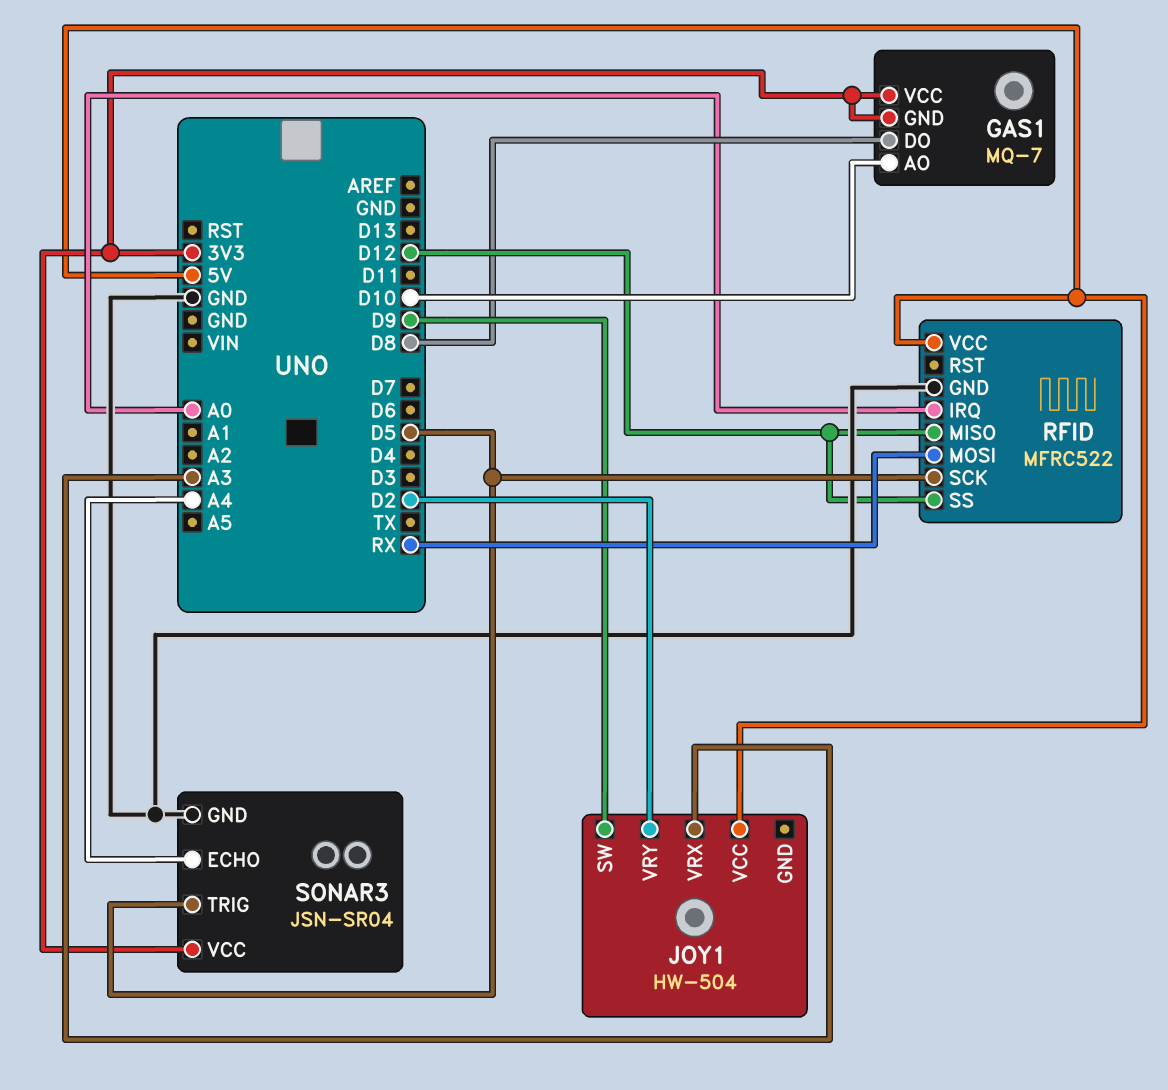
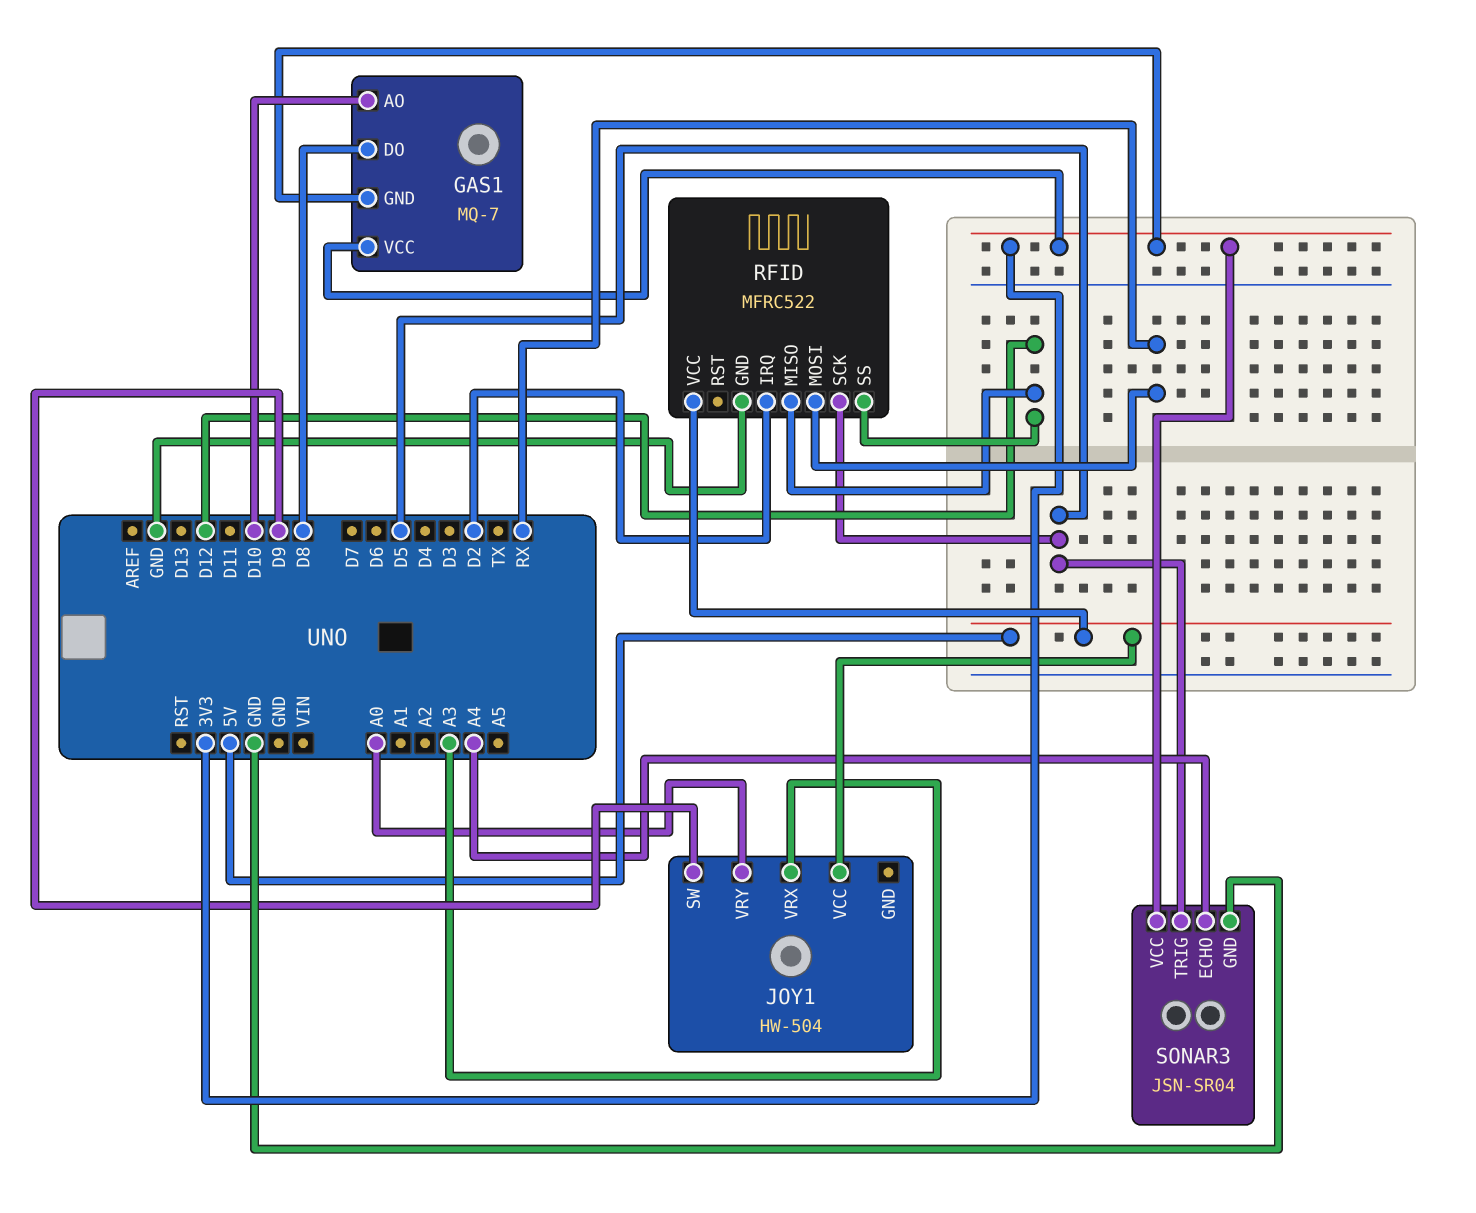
JOY1 pin VRY: D2 -> A0
RFID pin IRQ: A0 -> D2

